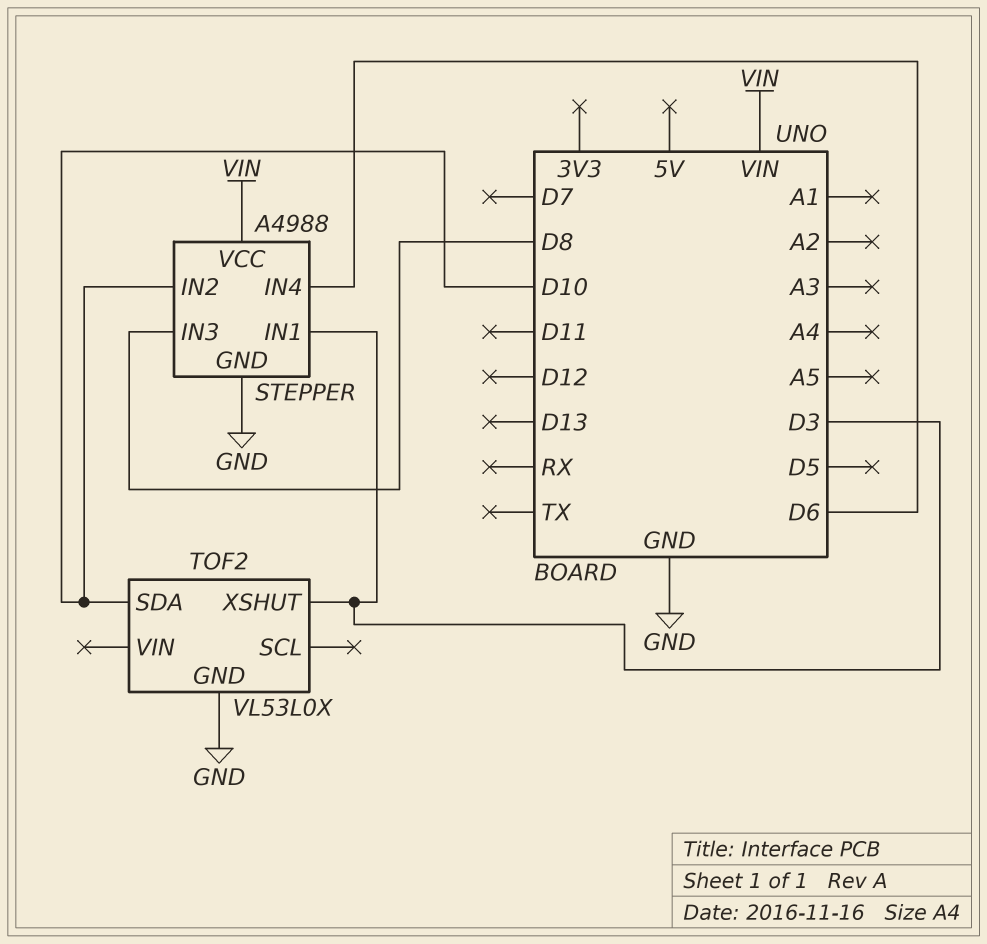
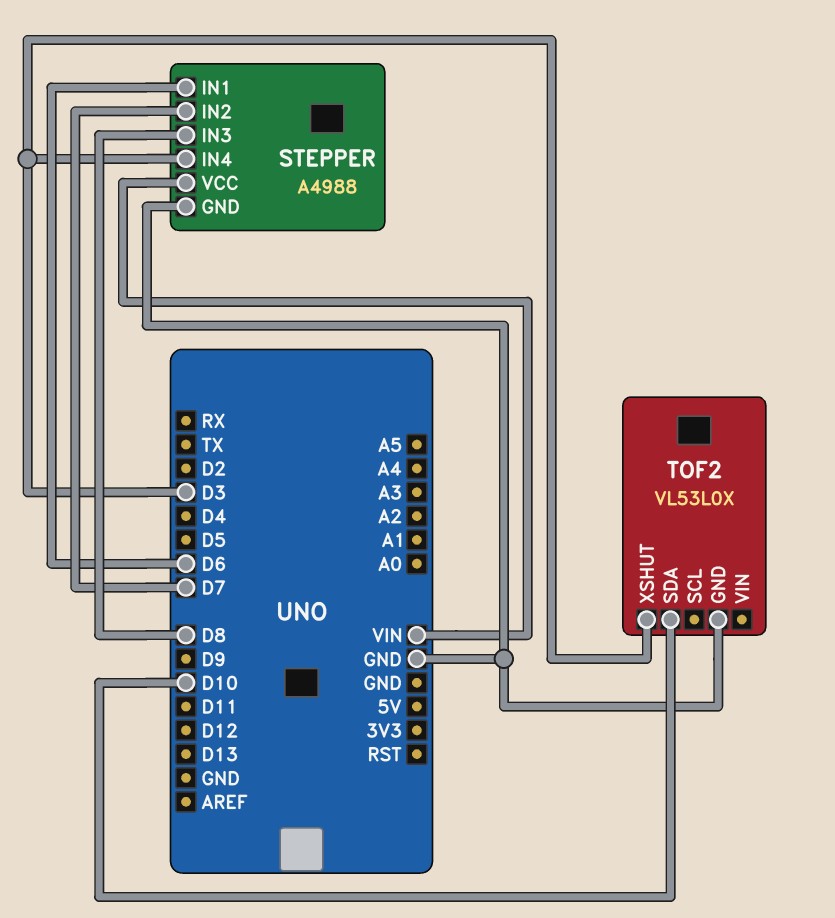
STEPPER pin IN1: D3 -> D6
STEPPER pin IN2: D10 -> D7
STEPPER pin IN4: D6 -> D3

